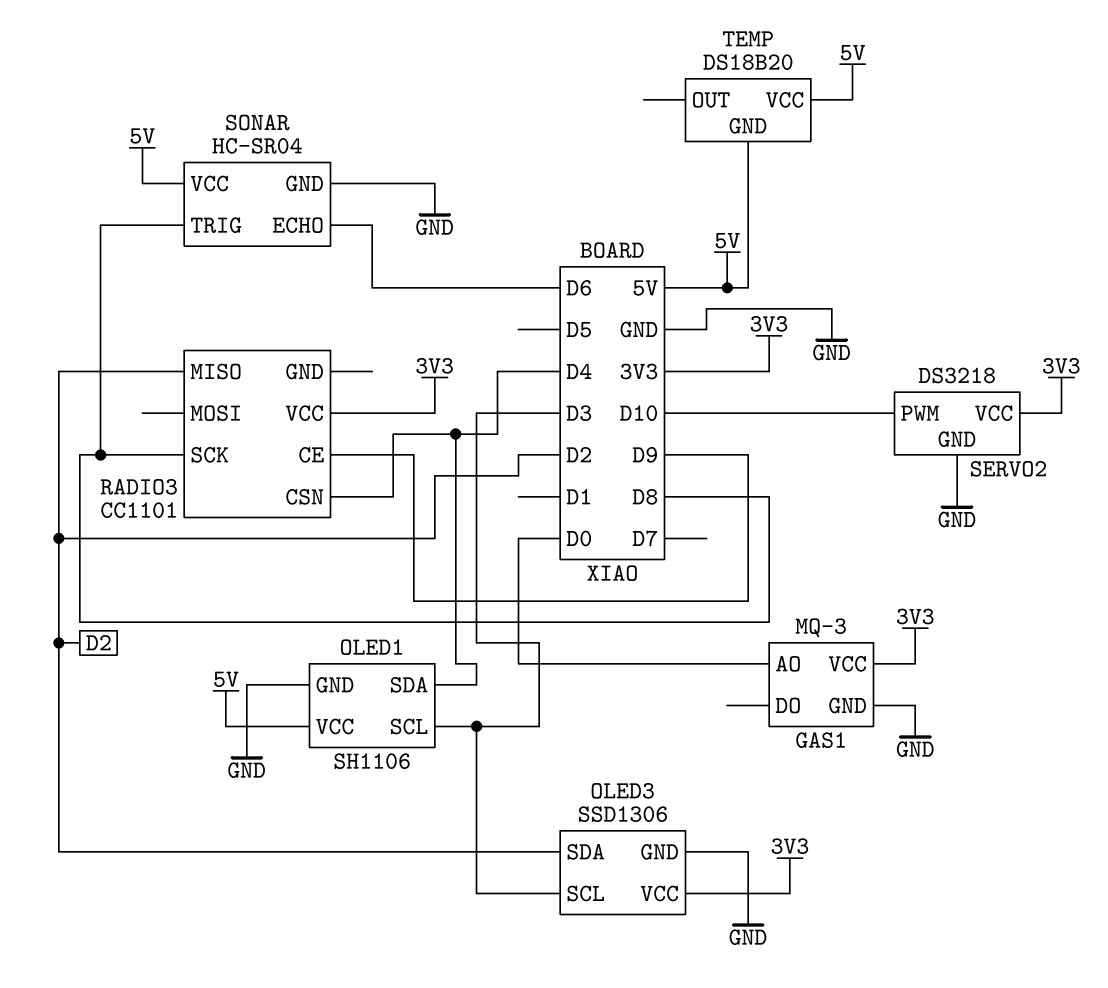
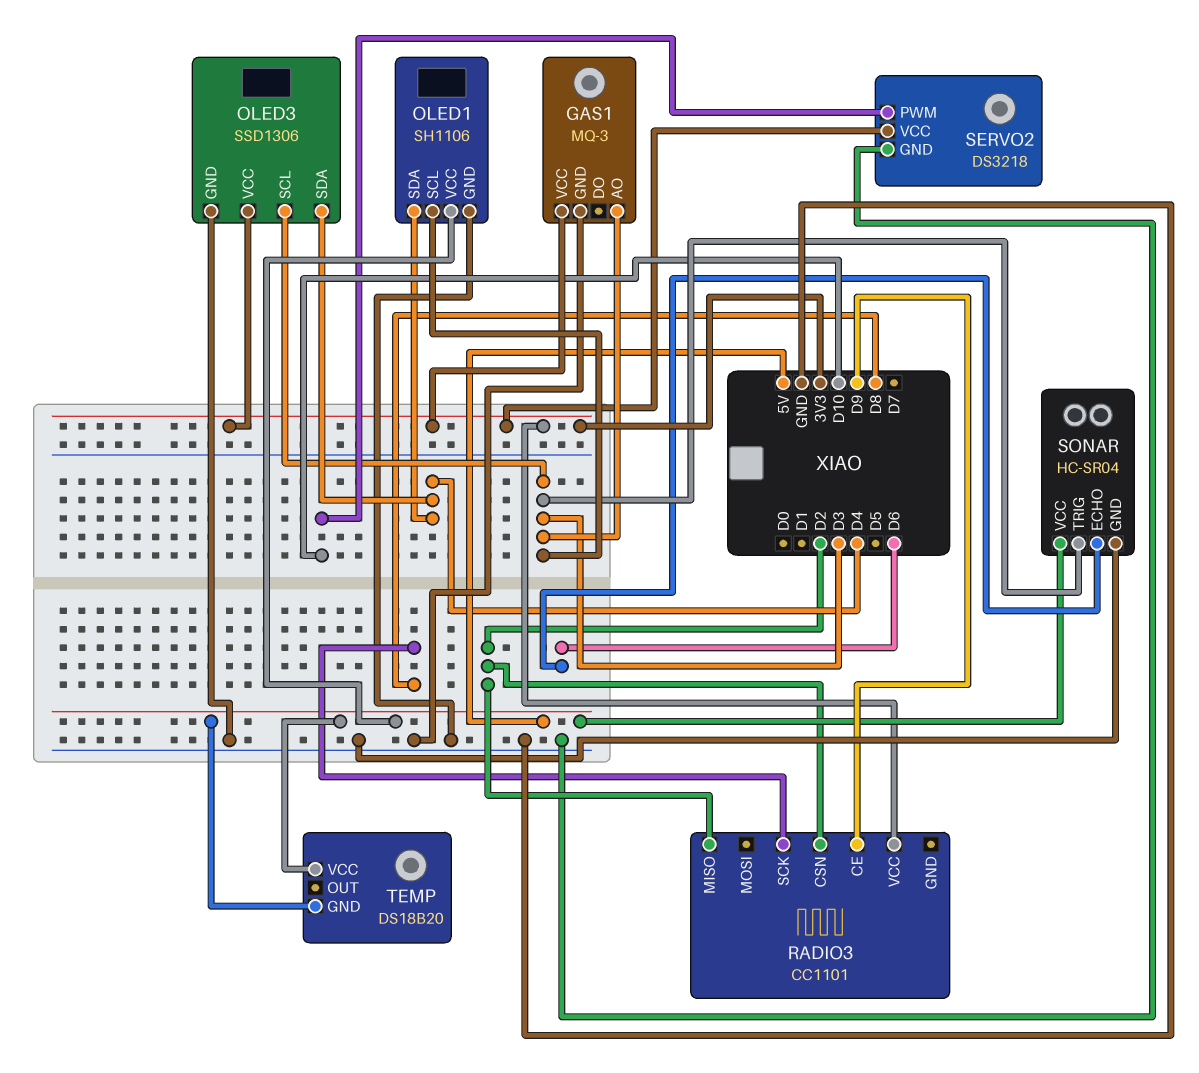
GAS1 pin AO: D0 -> D3
OLED3 pin SDA: D2 -> D4
RADIO3 pin CSN: D4 -> D2
SONAR pin TRIG: D8 -> D3

